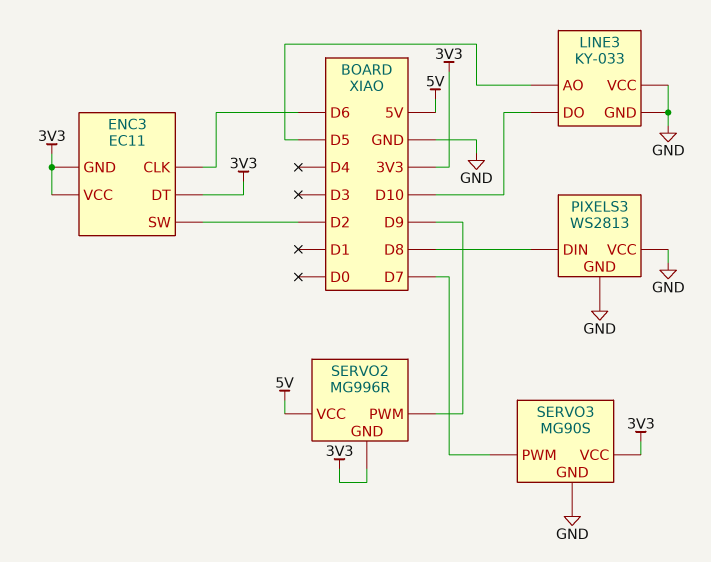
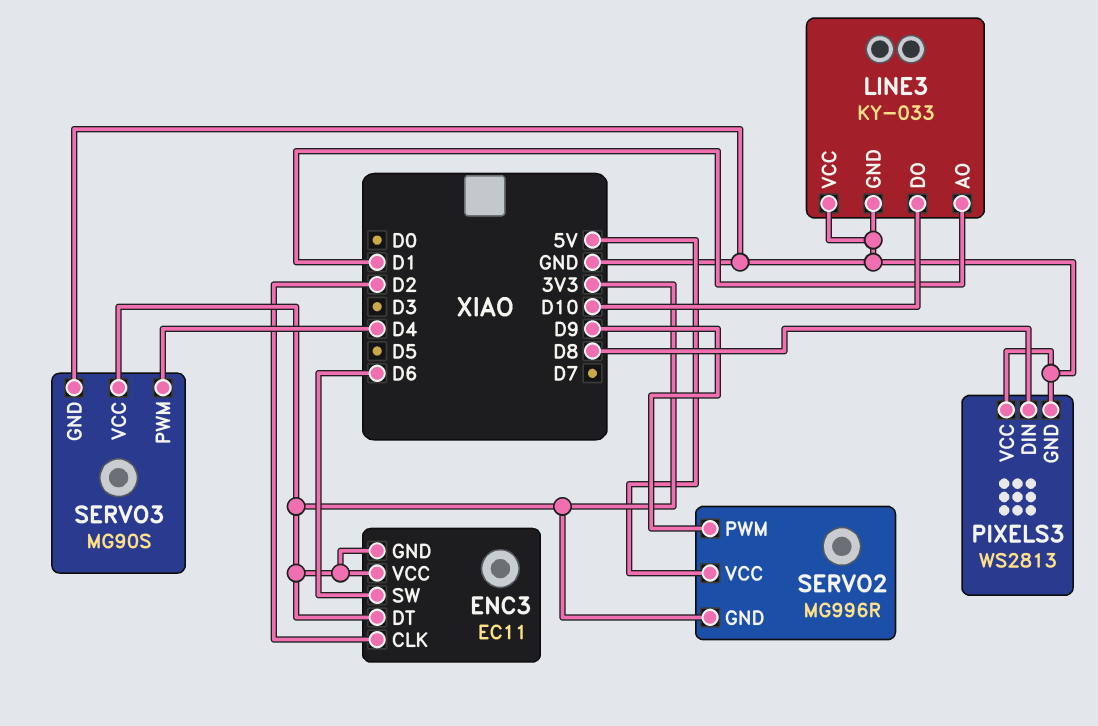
ENC3 pin CLK: D6 -> D2
ENC3 pin SW: D2 -> D6
LINE3 pin AO: D5 -> D1
SERVO3 pin PWM: D7 -> D4

